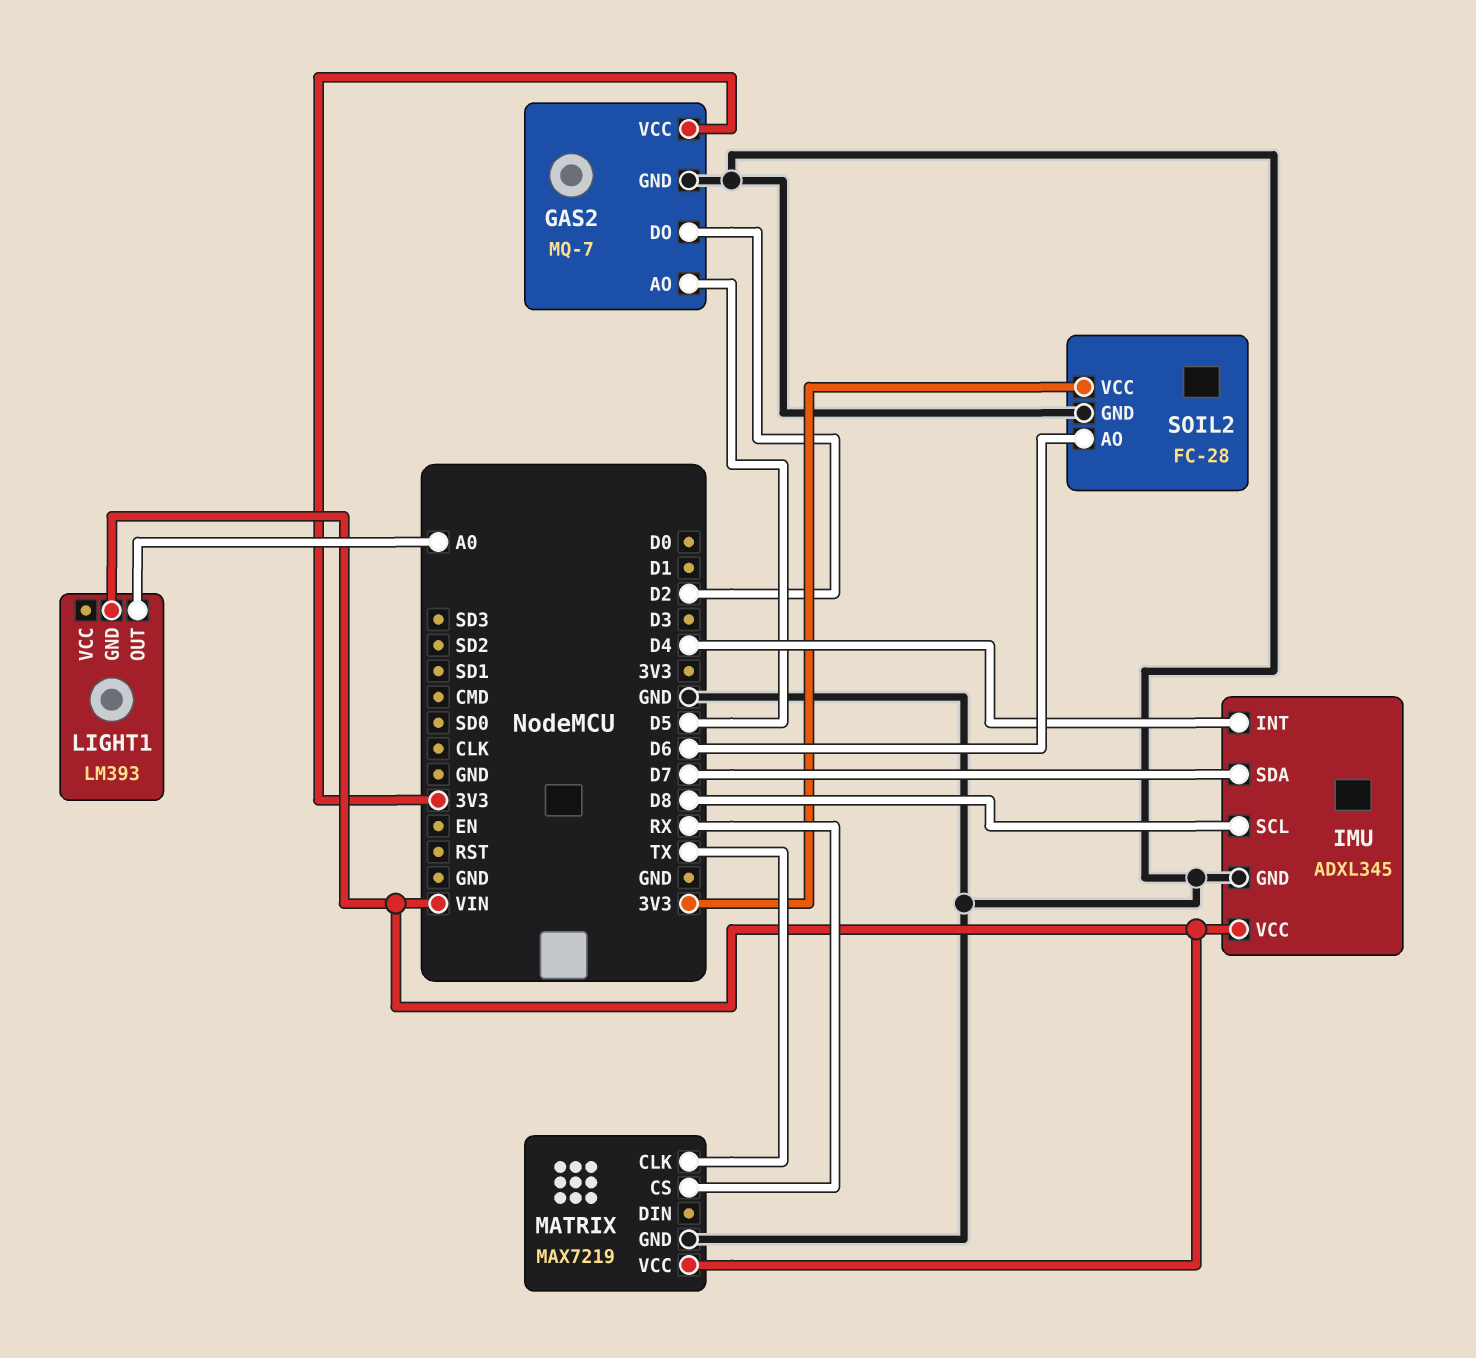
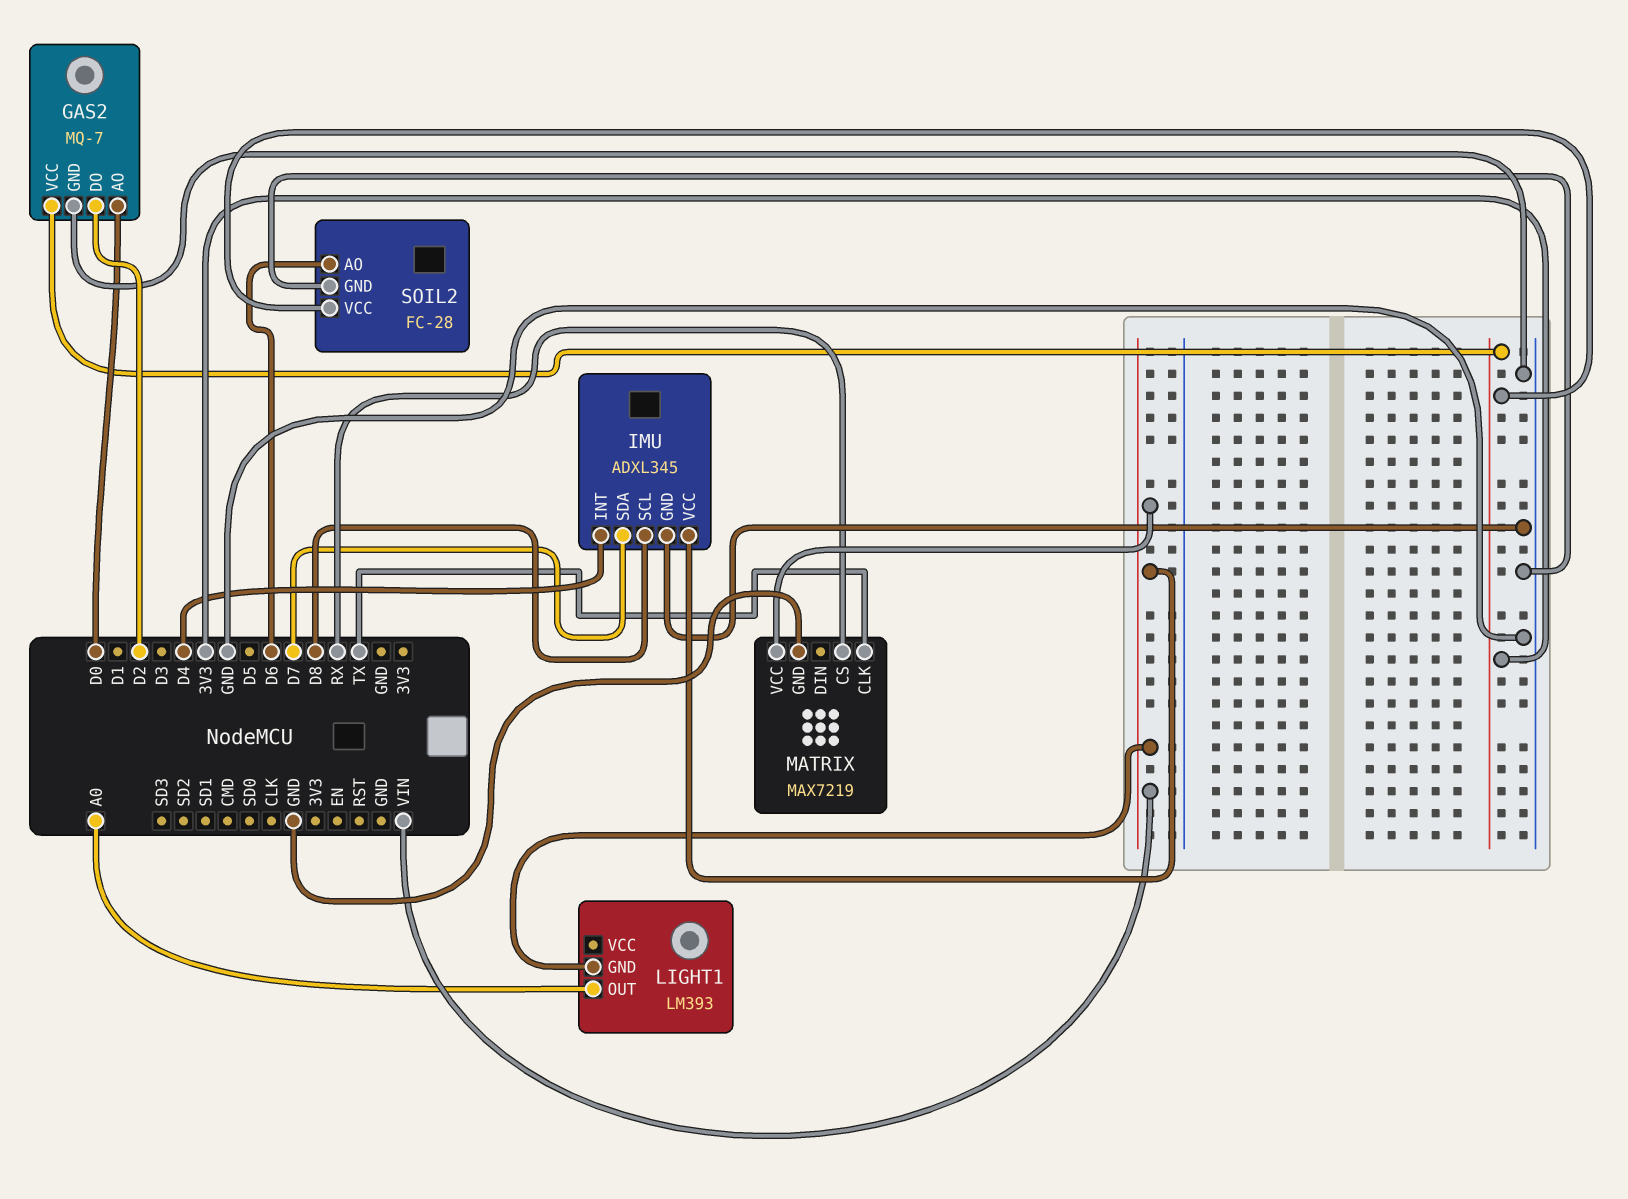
GAS2 pin AO: D5 -> D0

